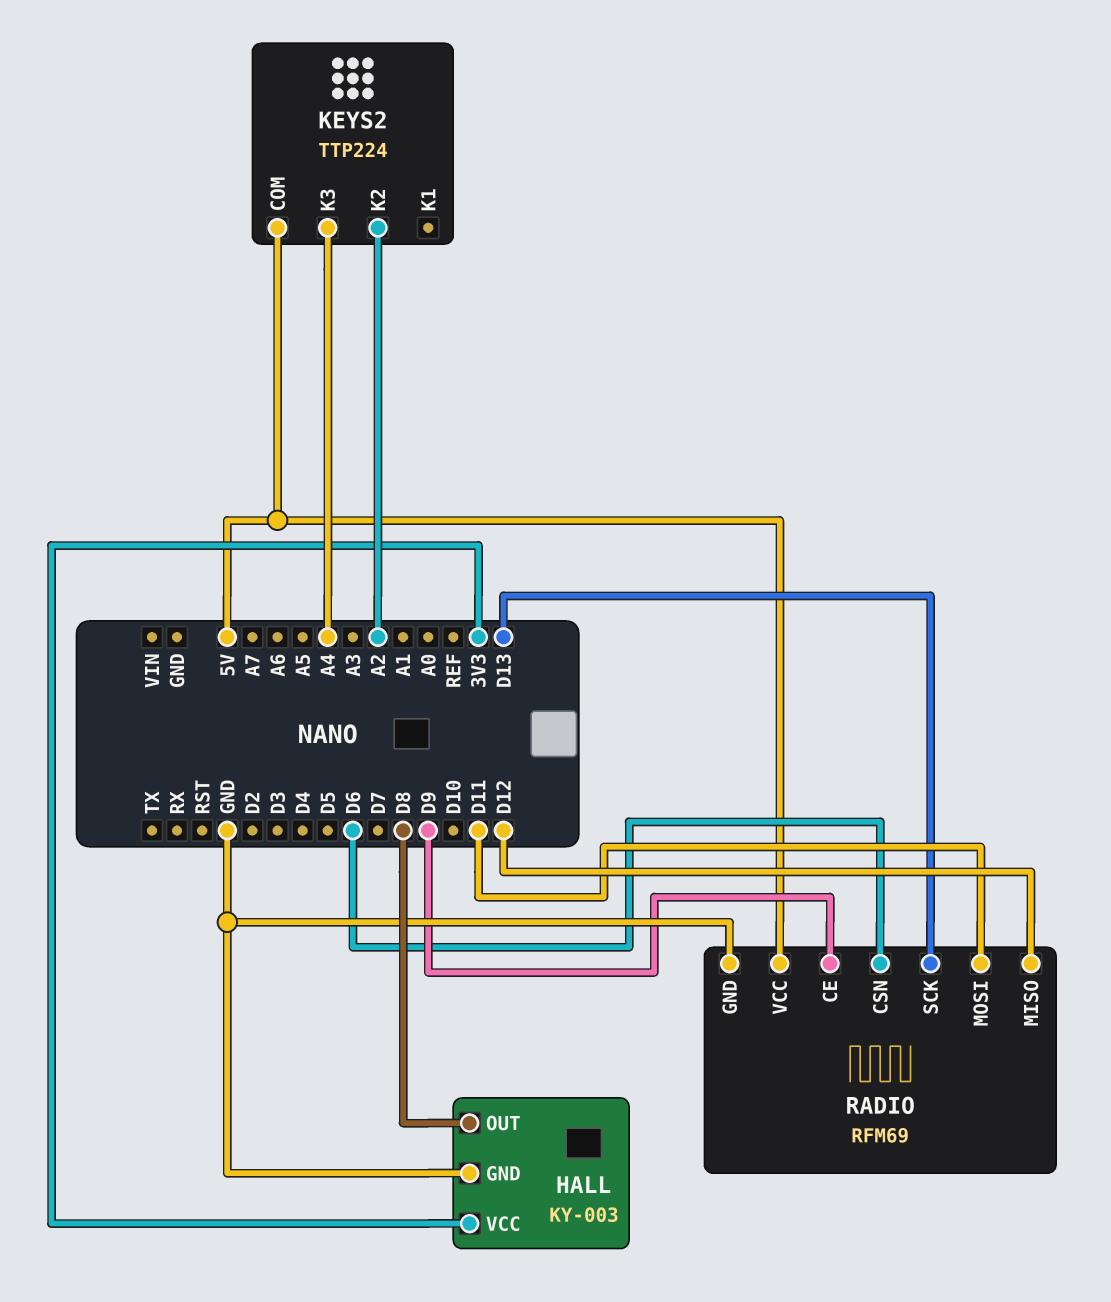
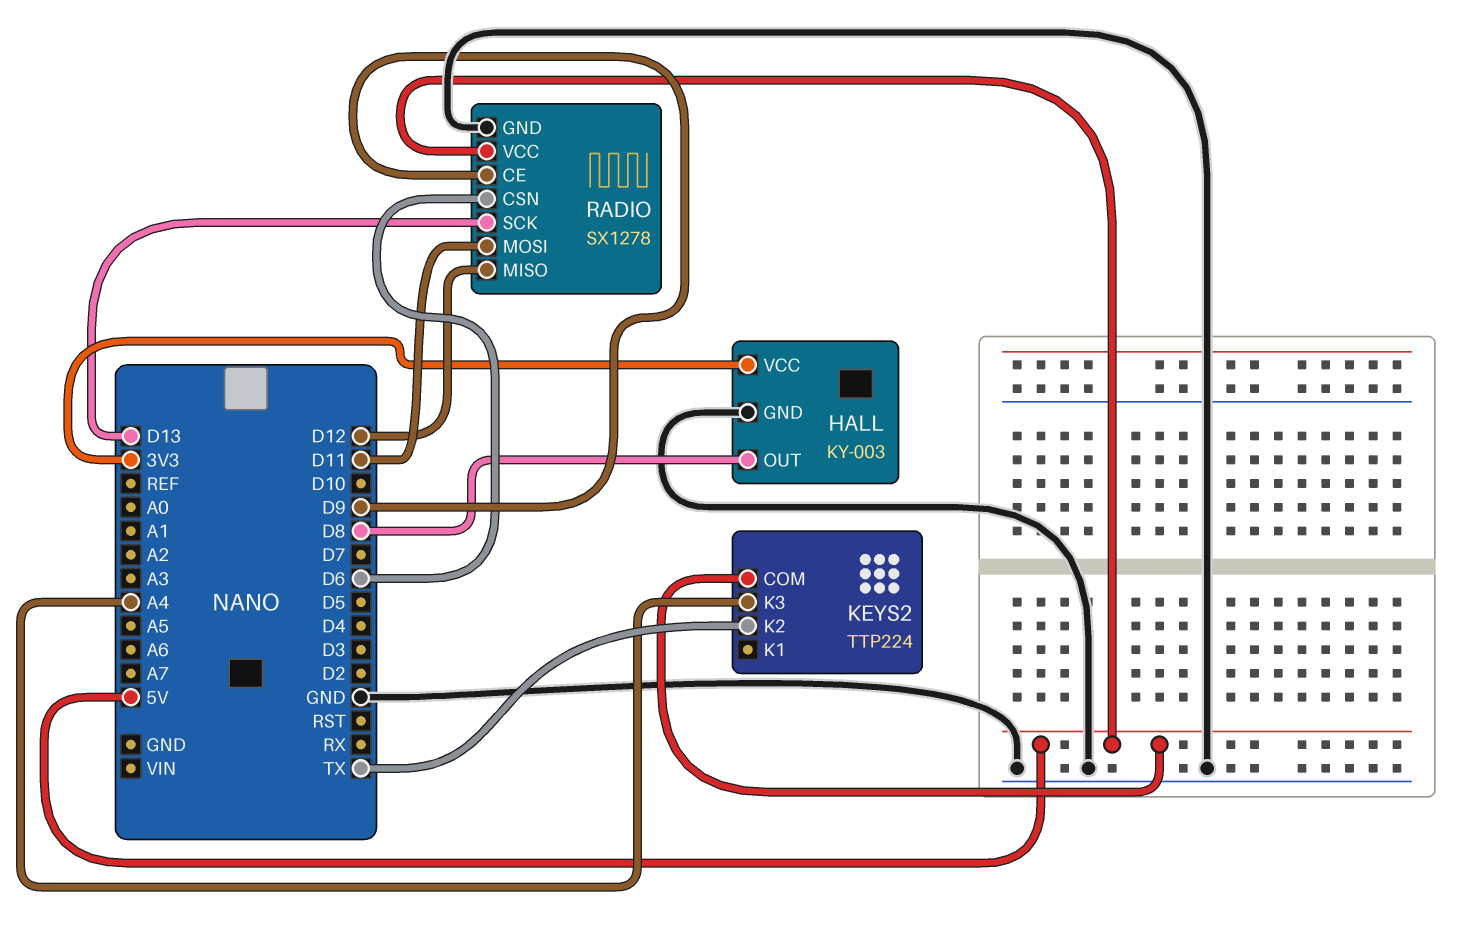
KEYS2 pin K2: A2 -> TX
RADIO: RFM69 -> SX1278

